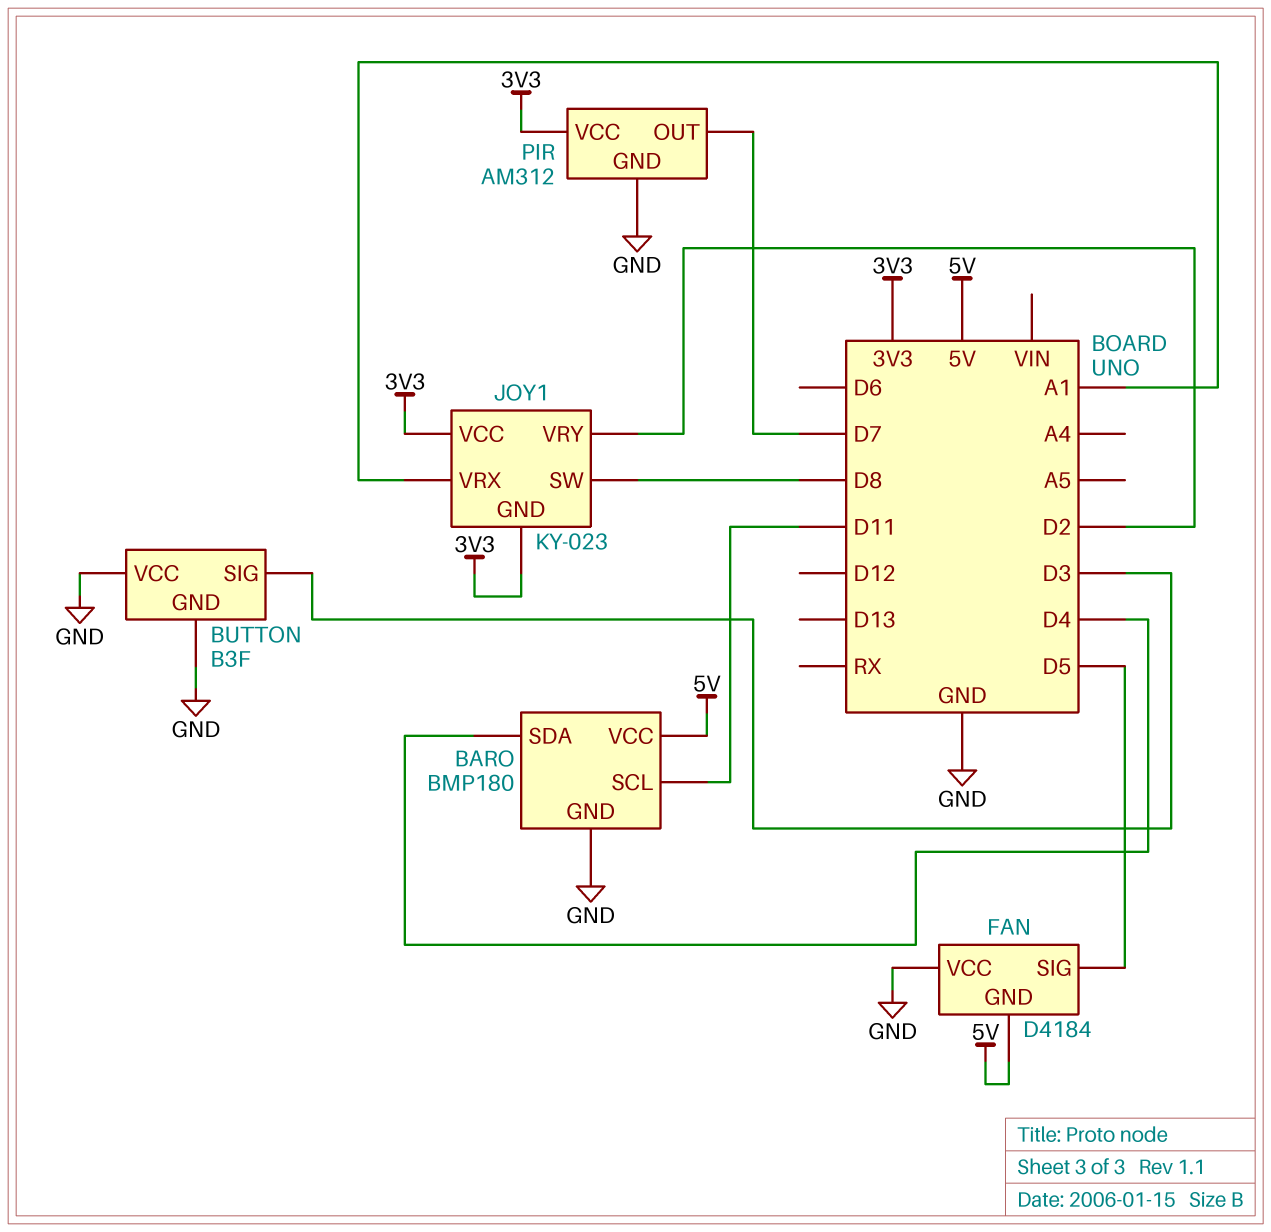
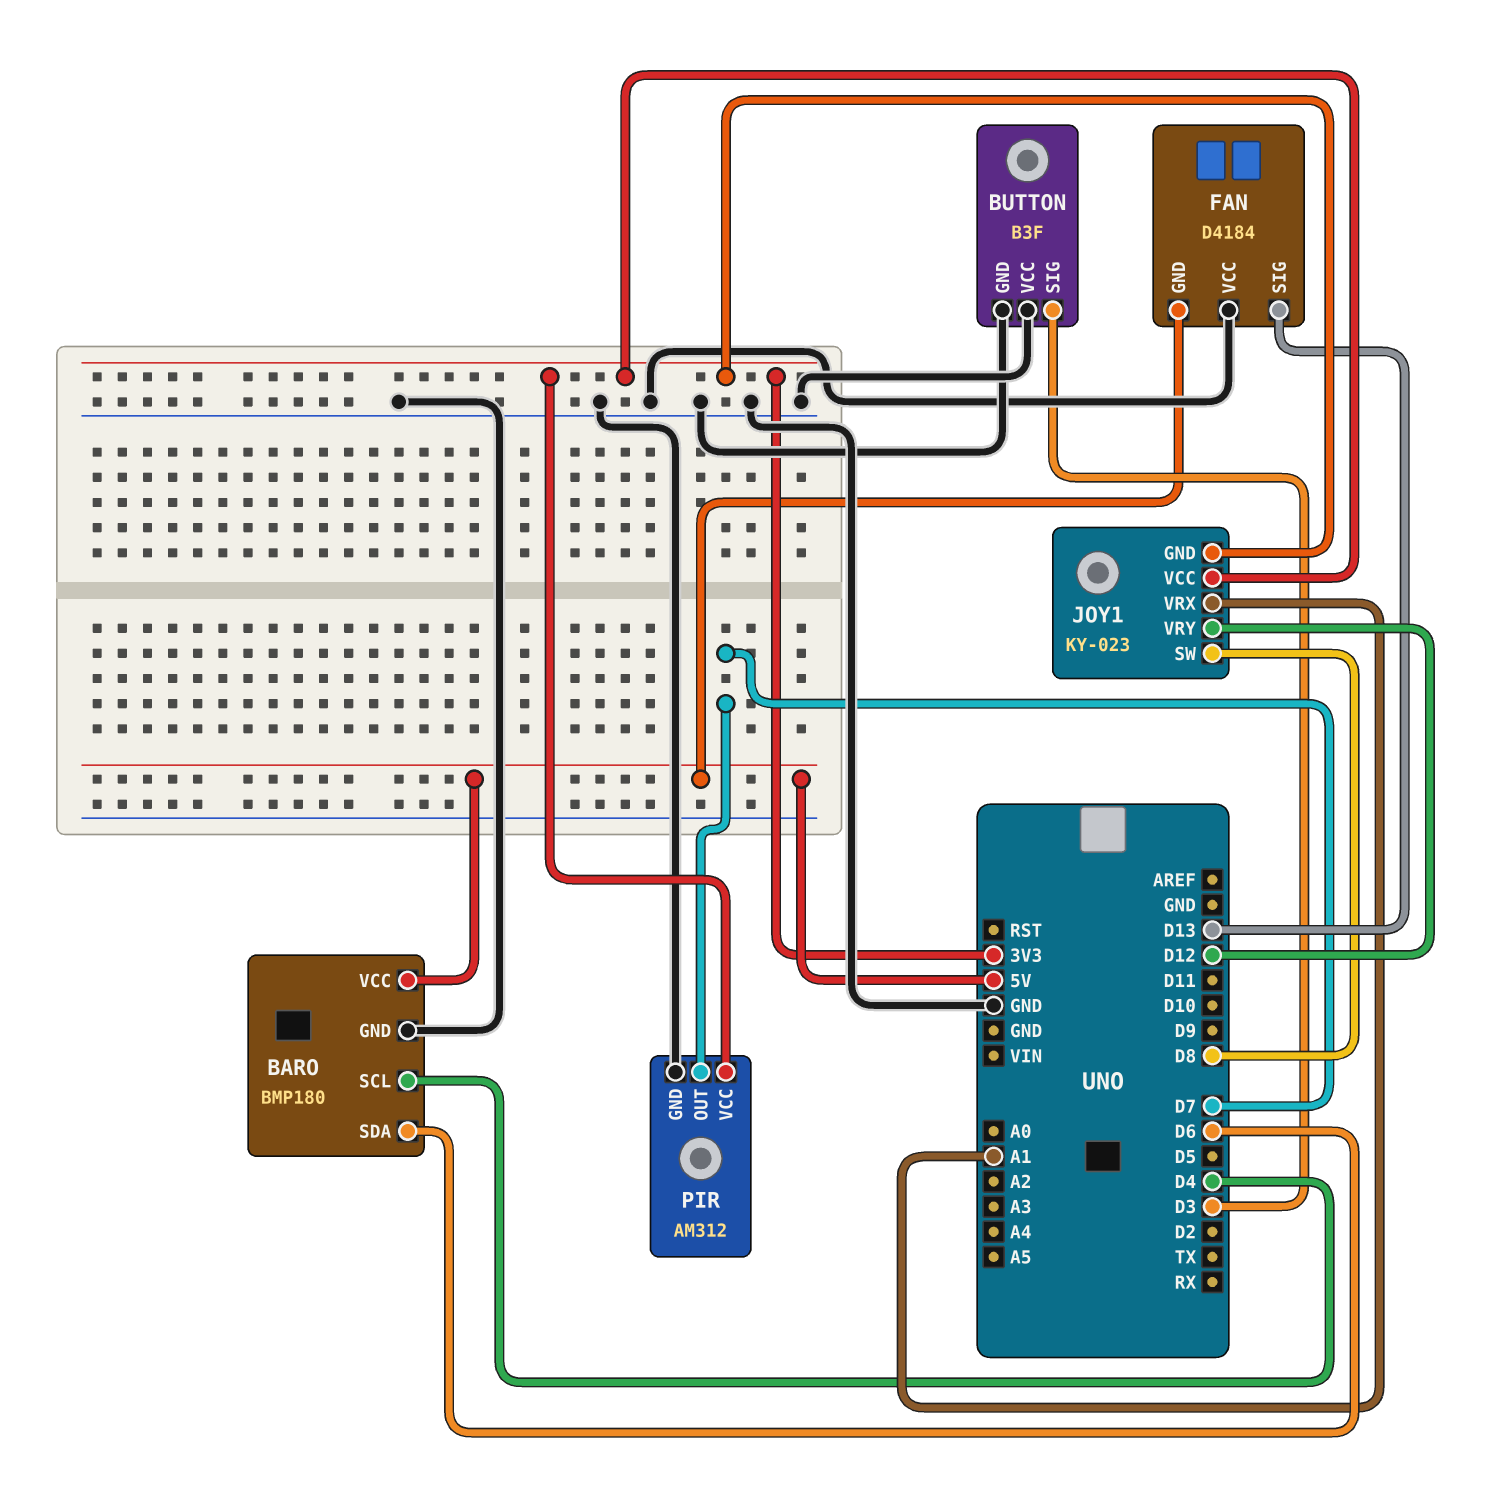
BARO pin SCL: D11 -> D4
BARO pin SDA: D4 -> D6
FAN pin SIG: D5 -> D13
JOY1 pin VRY: D2 -> D12

